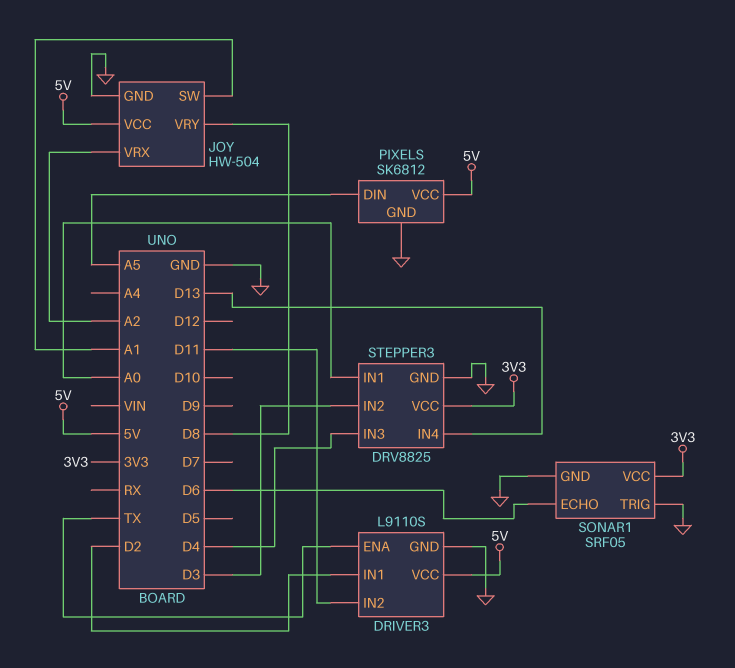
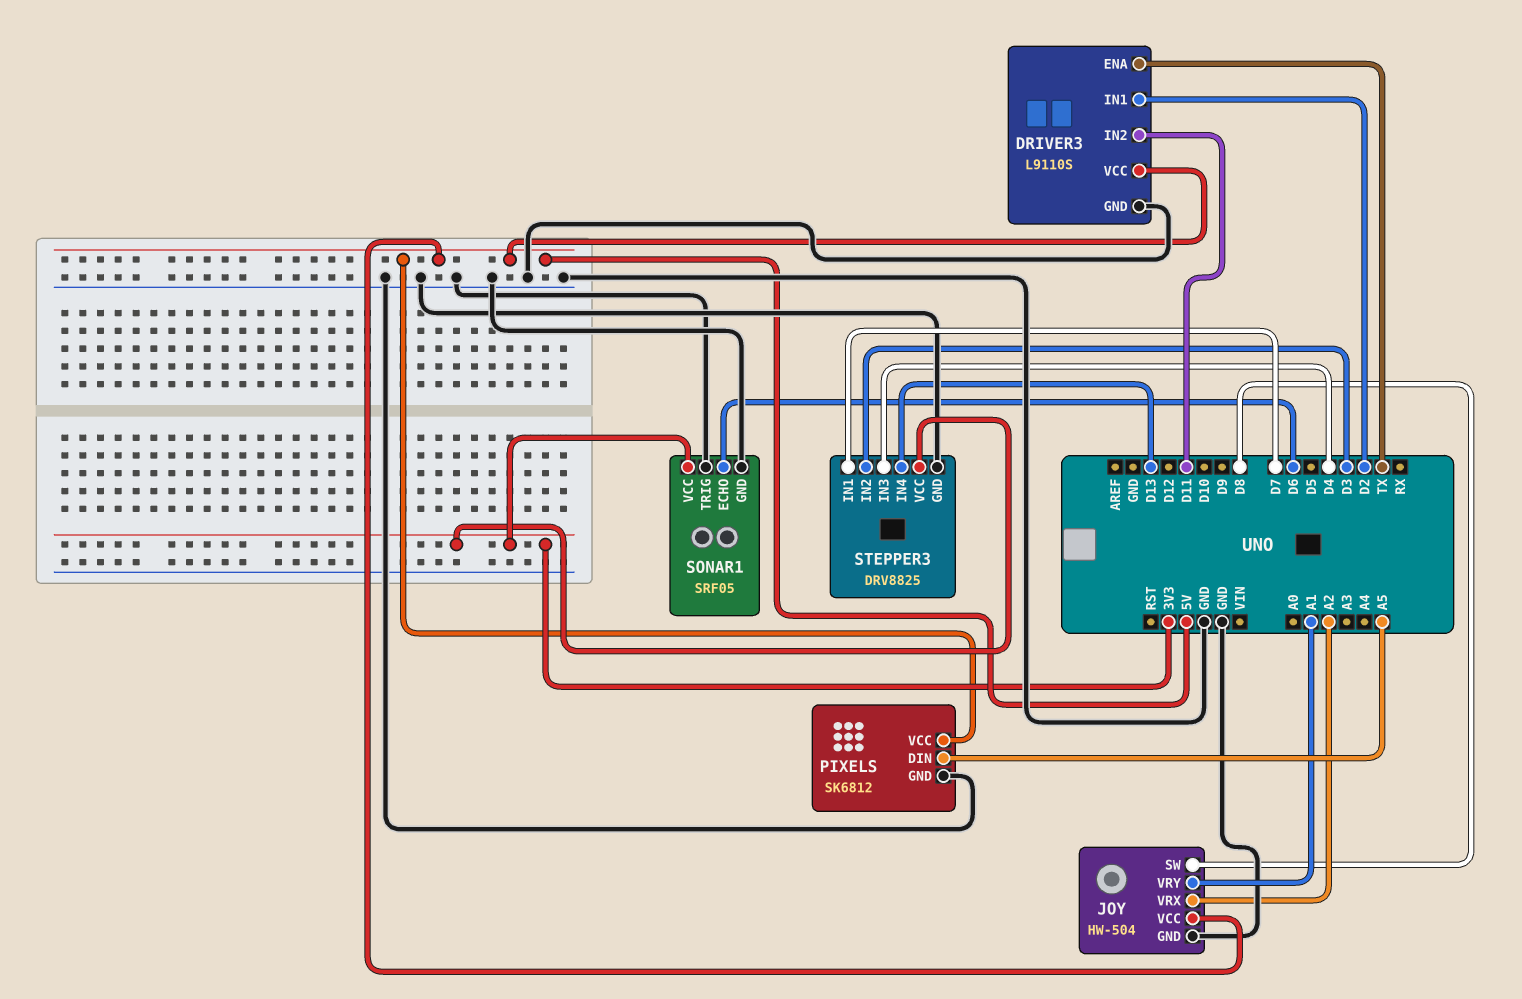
JOY pin SW: A1 -> D8
JOY pin VRY: D8 -> A1
STEPPER3 pin IN1: A0 -> D7

